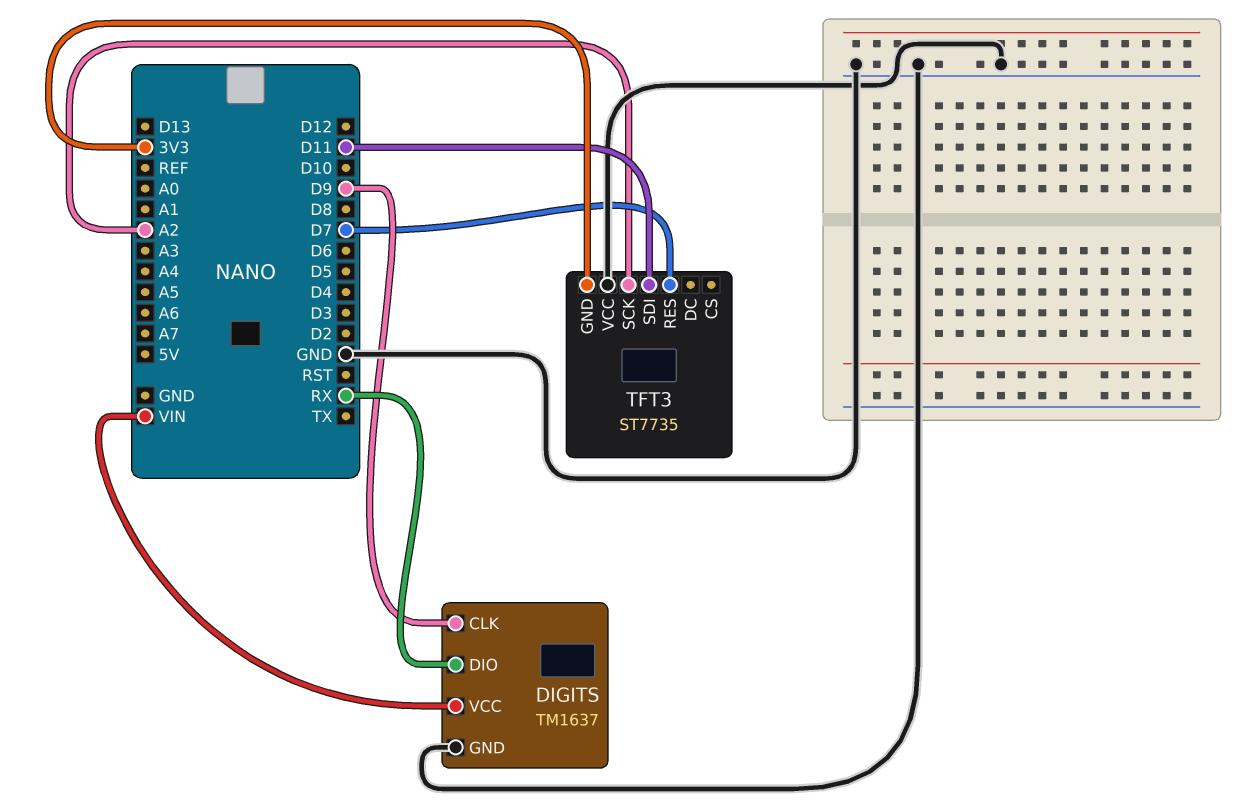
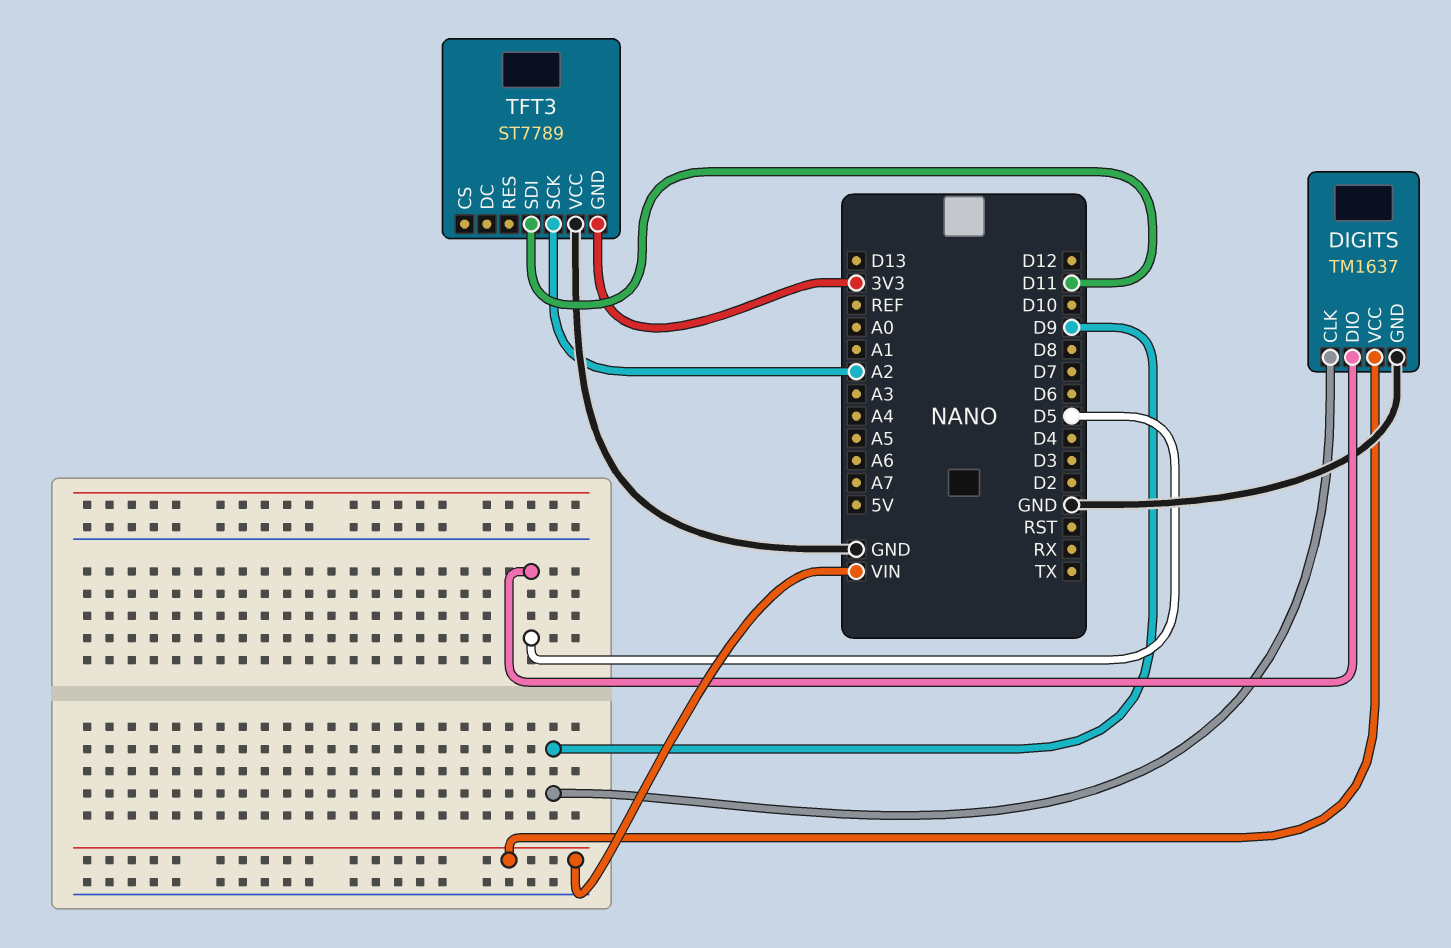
DIGITS pin DIO: RX -> D5
TFT3: ST7735 -> ST7789
TFT3 pin RES: D7 -> none

